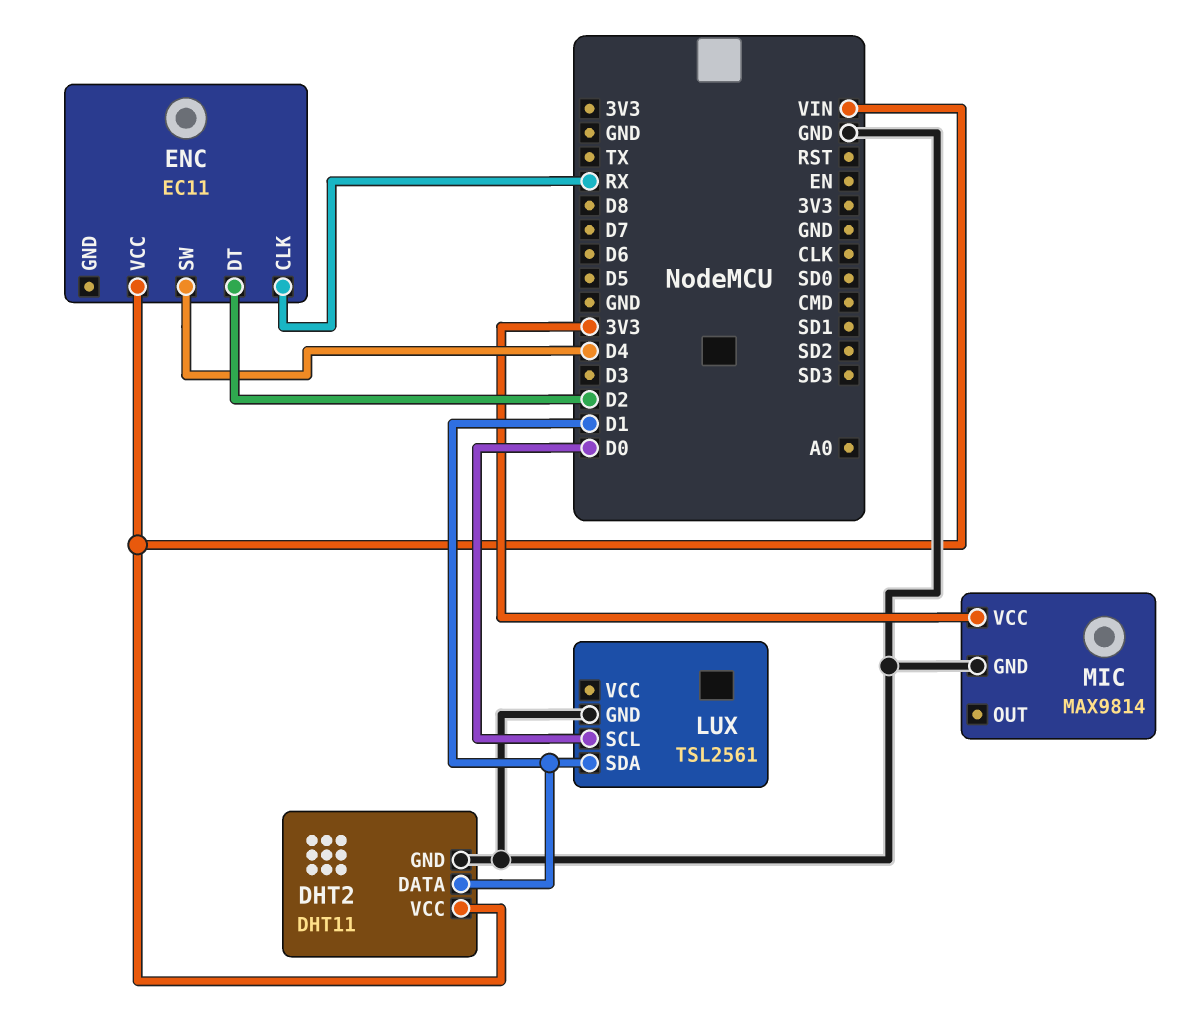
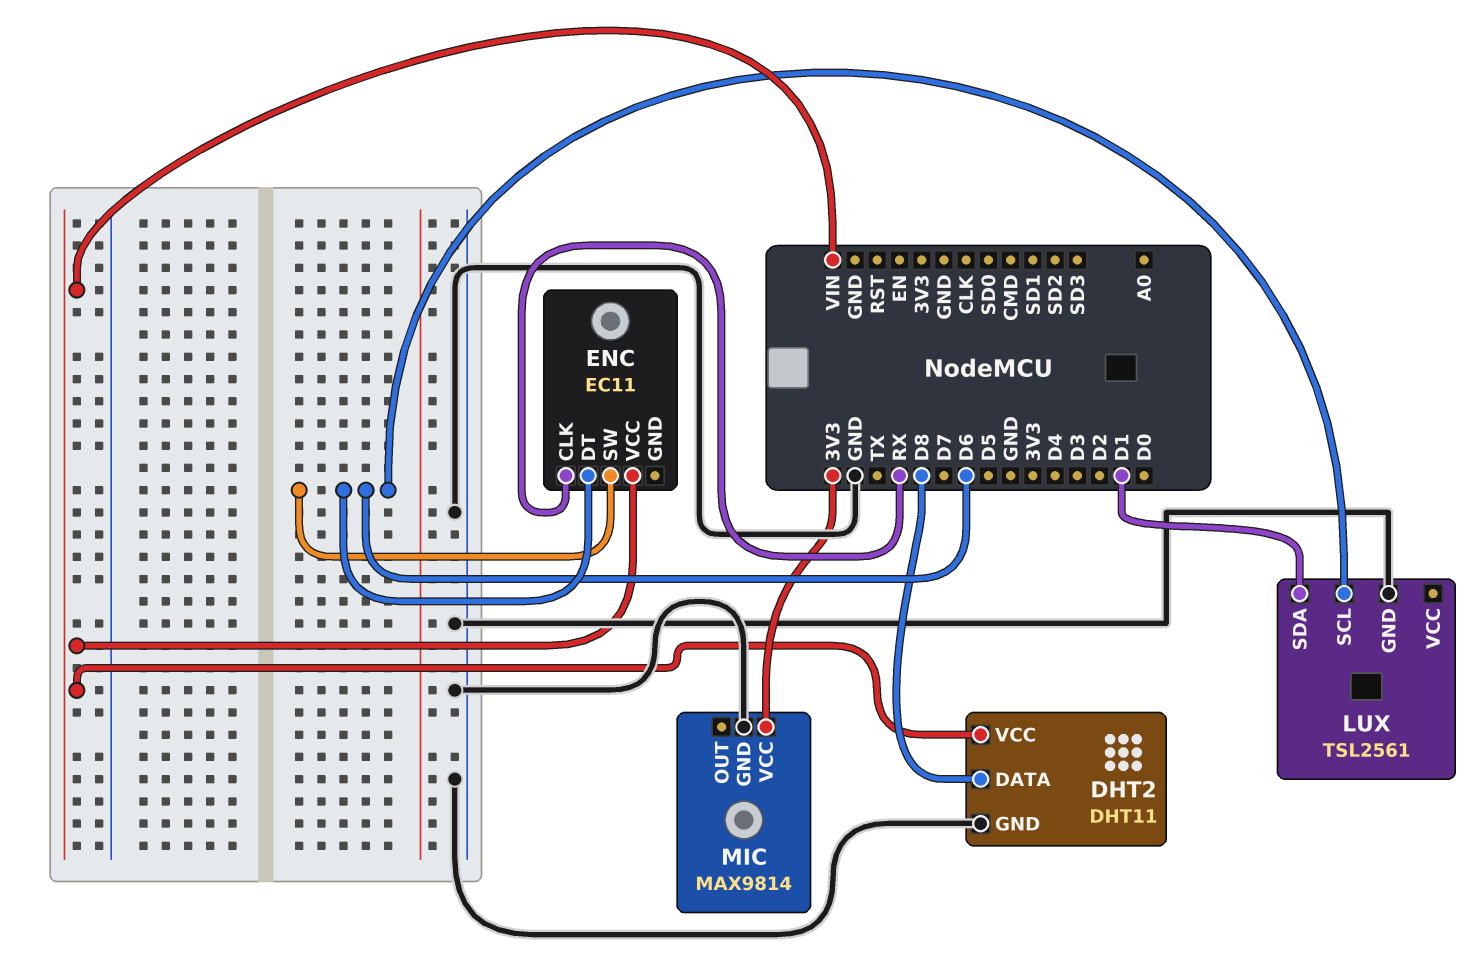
DHT2 pin DATA: D1 -> D8
ENC pin DT: D2 -> D6
ENC pin SW: D4 -> D6
LUX pin SCL: D0 -> D6

